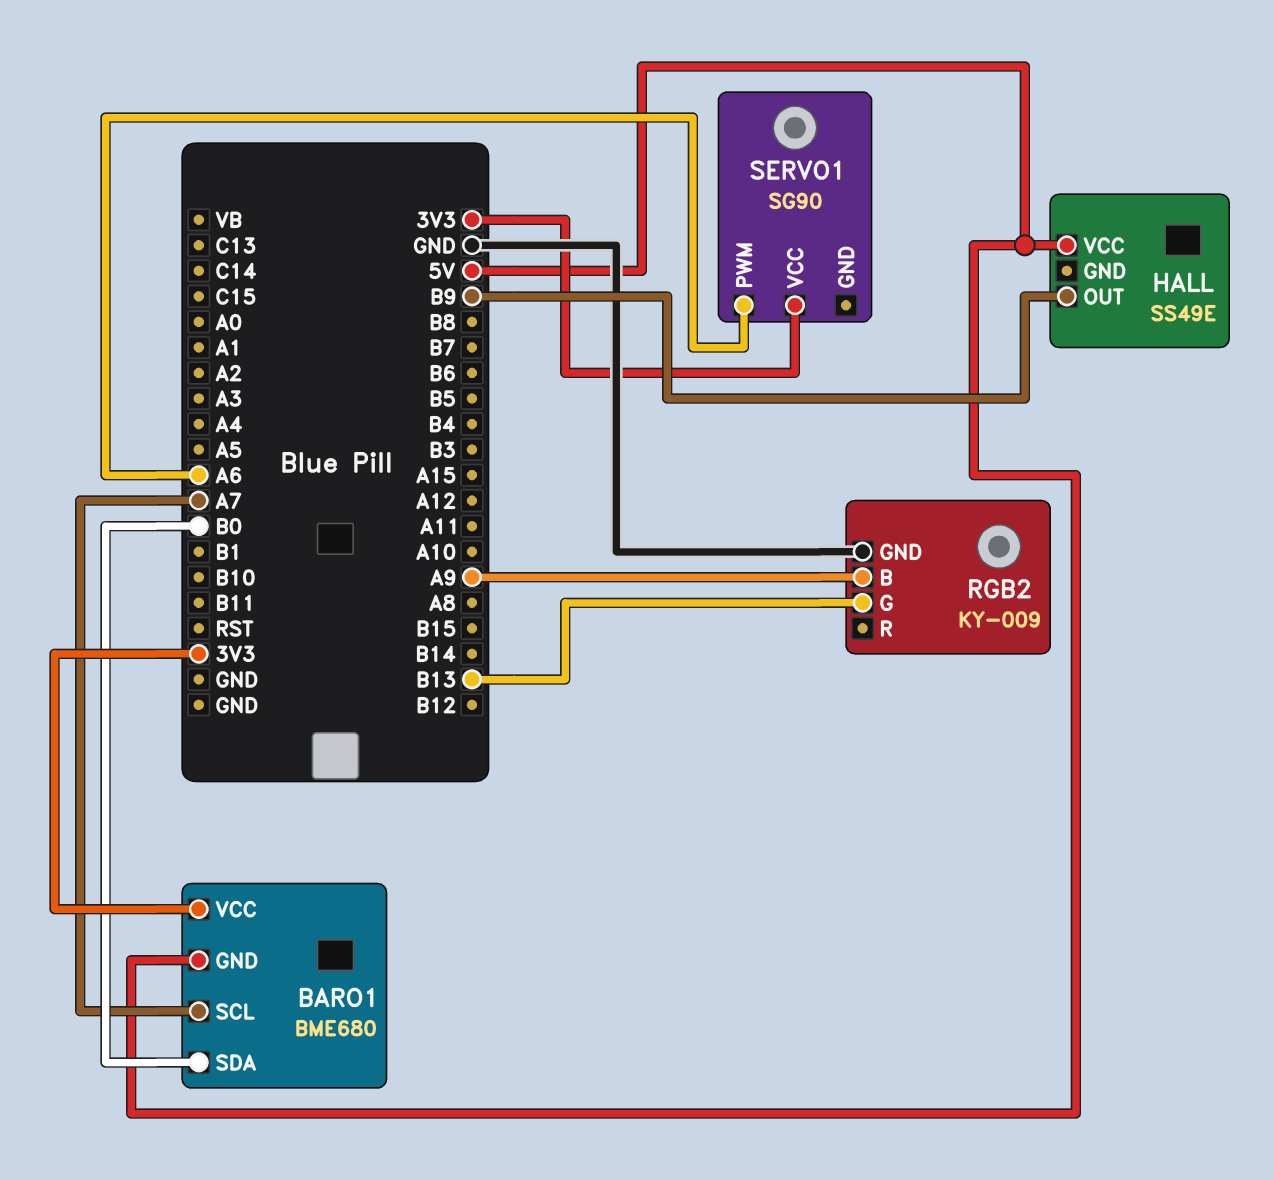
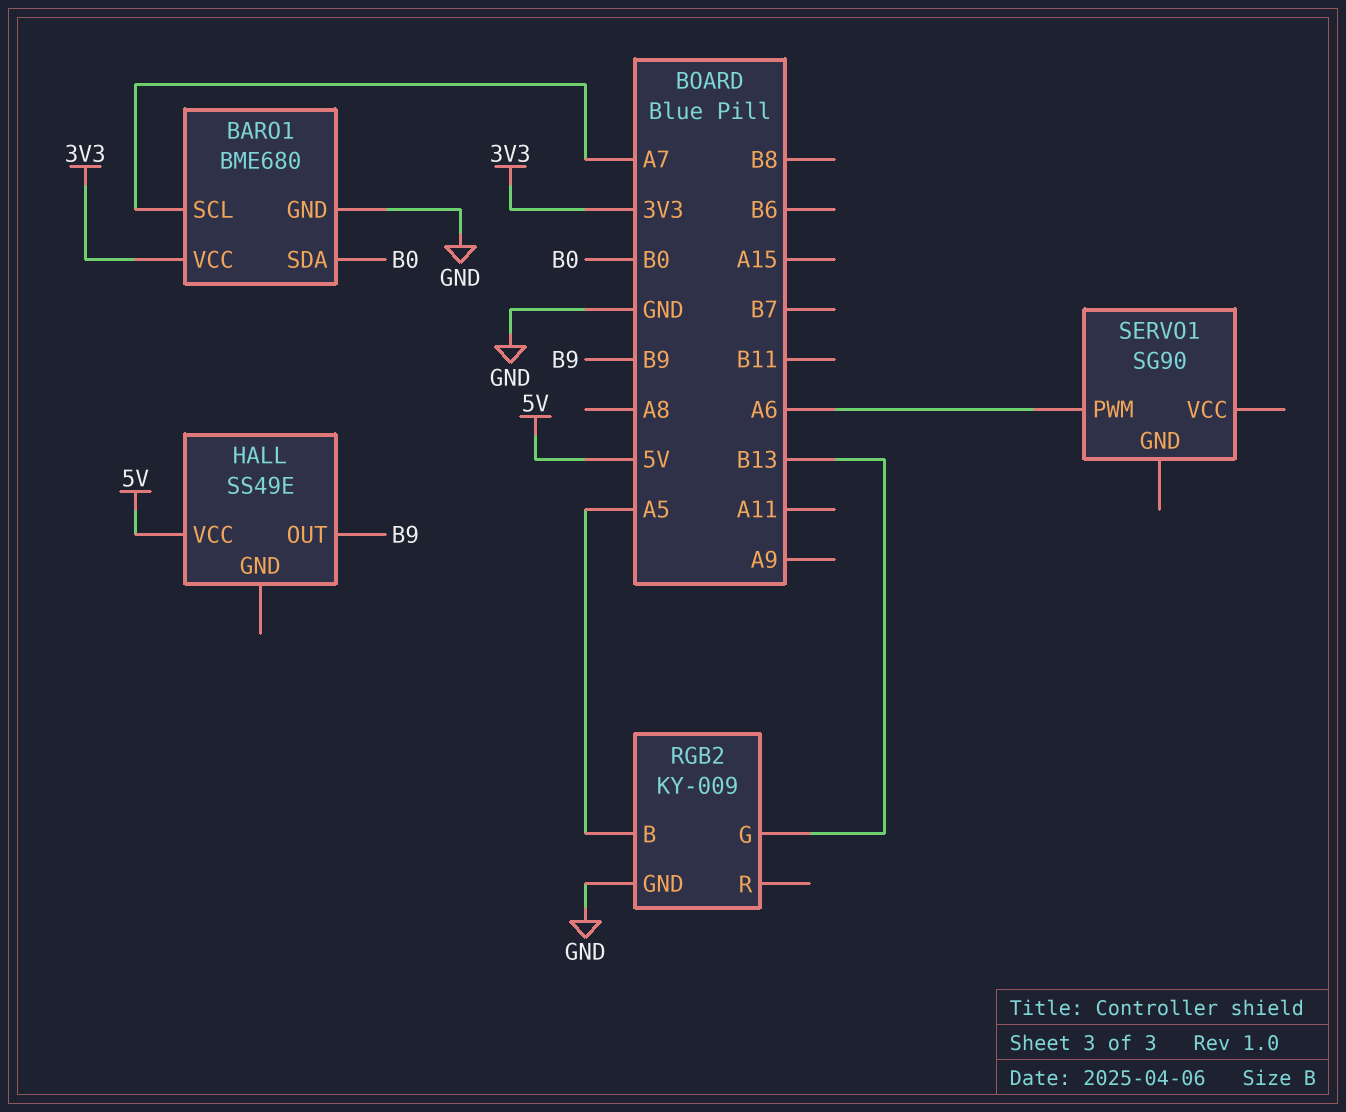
BARO1 pin GND: 5V -> GND
RGB2 pin B: A9 -> A5
SERVO1 pin VCC: 3V3 -> none

